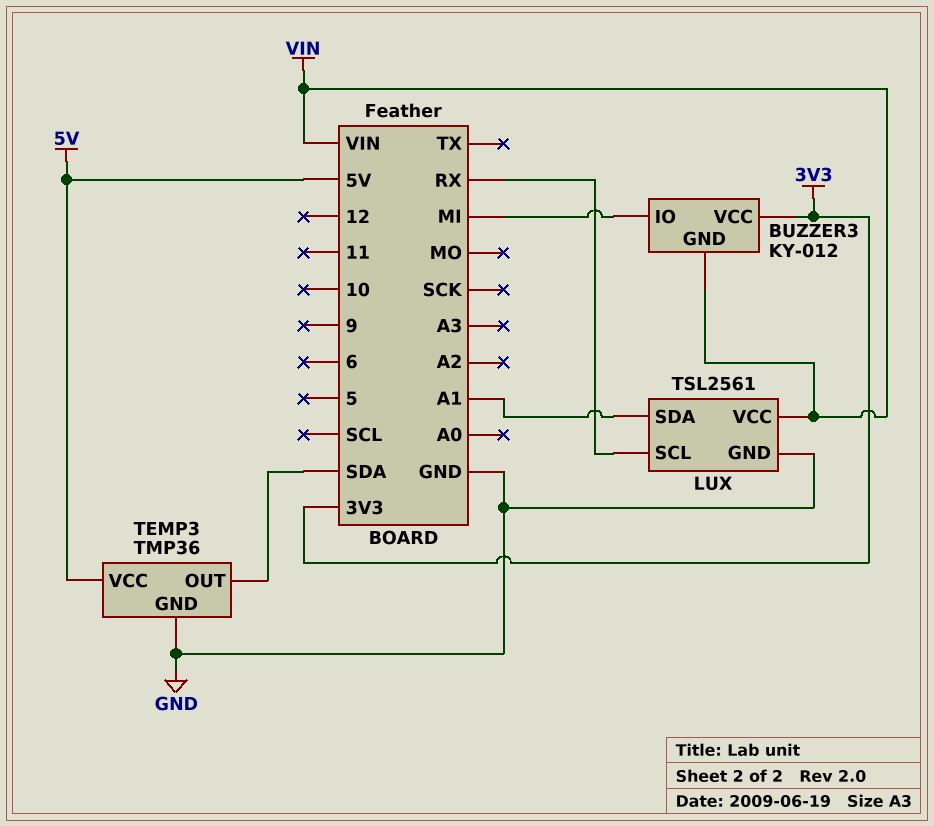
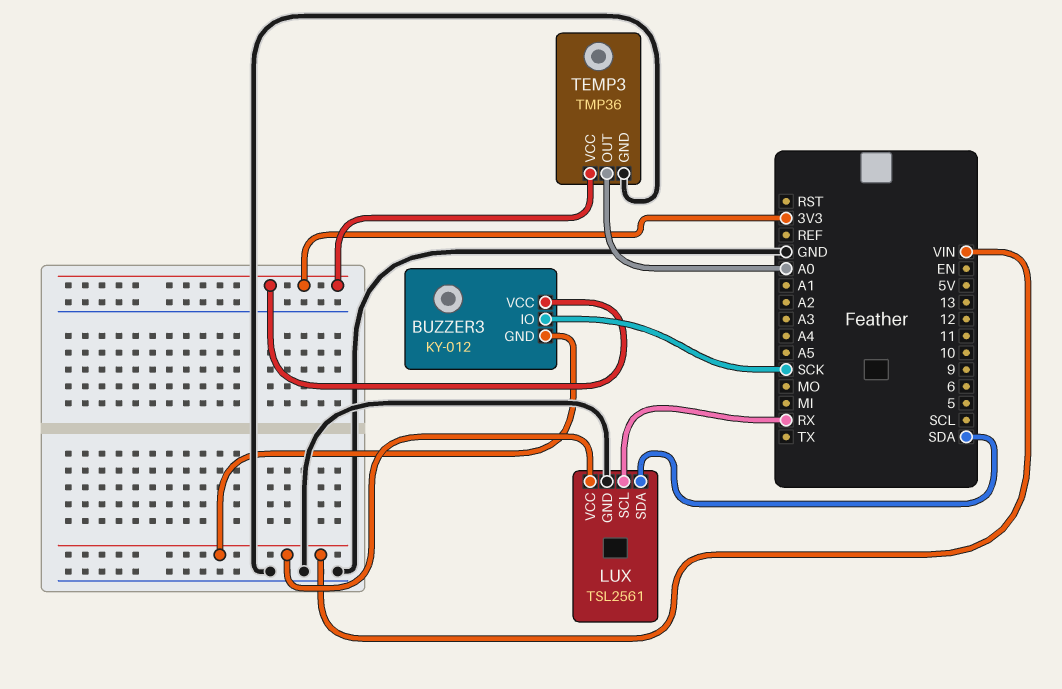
BUZZER3 pin IO: MI -> SCK
LUX pin SDA: A1 -> SDA
TEMP3 pin OUT: SDA -> A0
TEMP3 pin VCC: 5V -> 3V3

